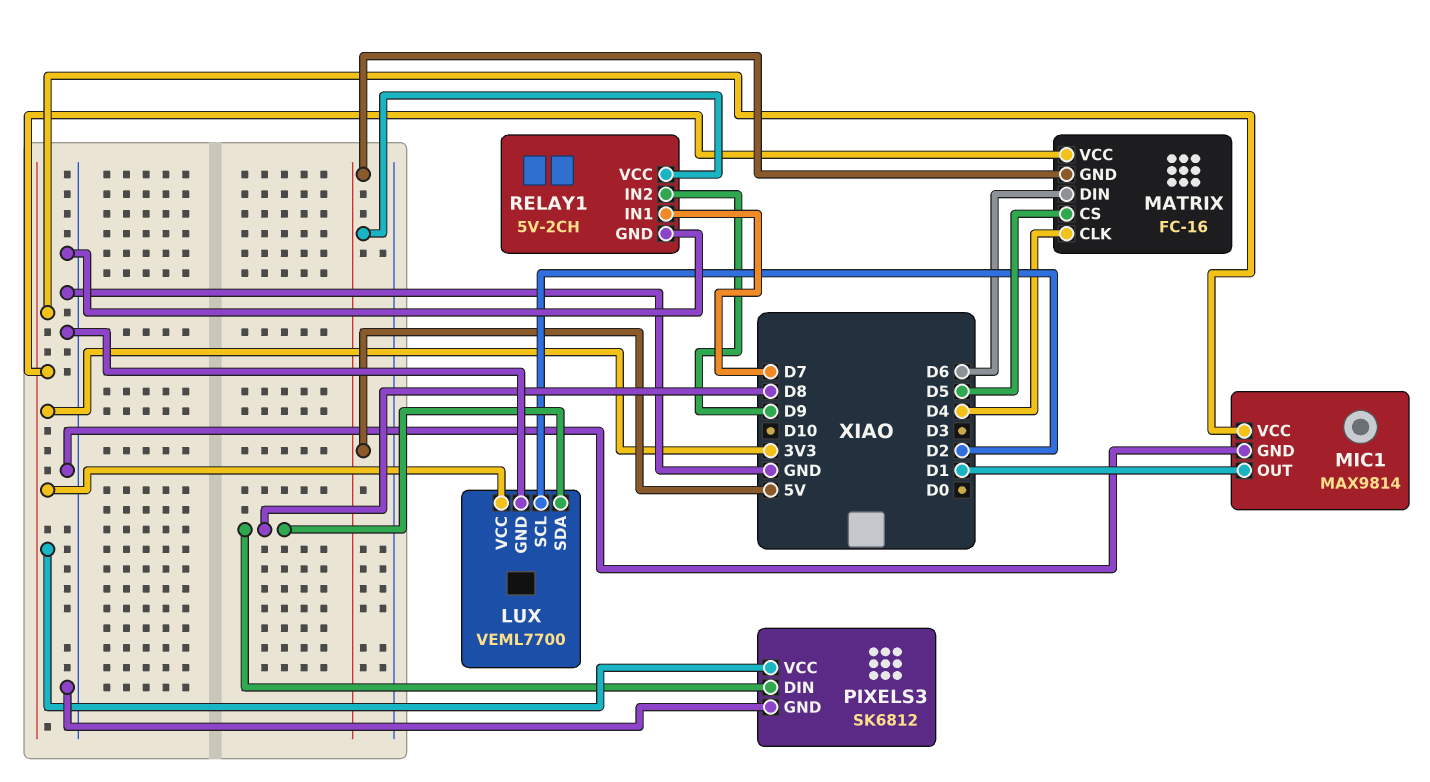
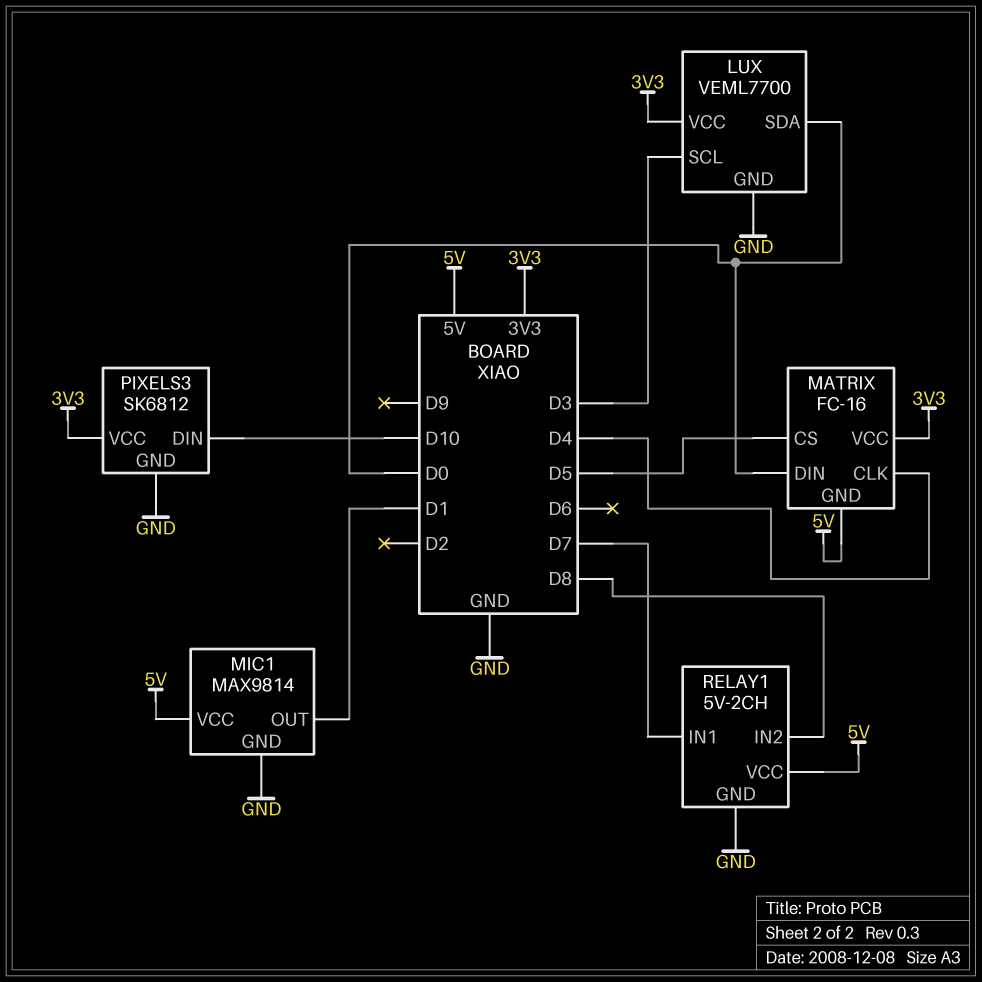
LUX pin SCL: D2 -> D3
LUX pin SDA: D8 -> D0
MATRIX pin DIN: D6 -> D0
MIC1 pin VCC: 3V3 -> 5V
PIXELS3 pin DIN: D8 -> D10
RELAY1 pin IN2: D9 -> D8

